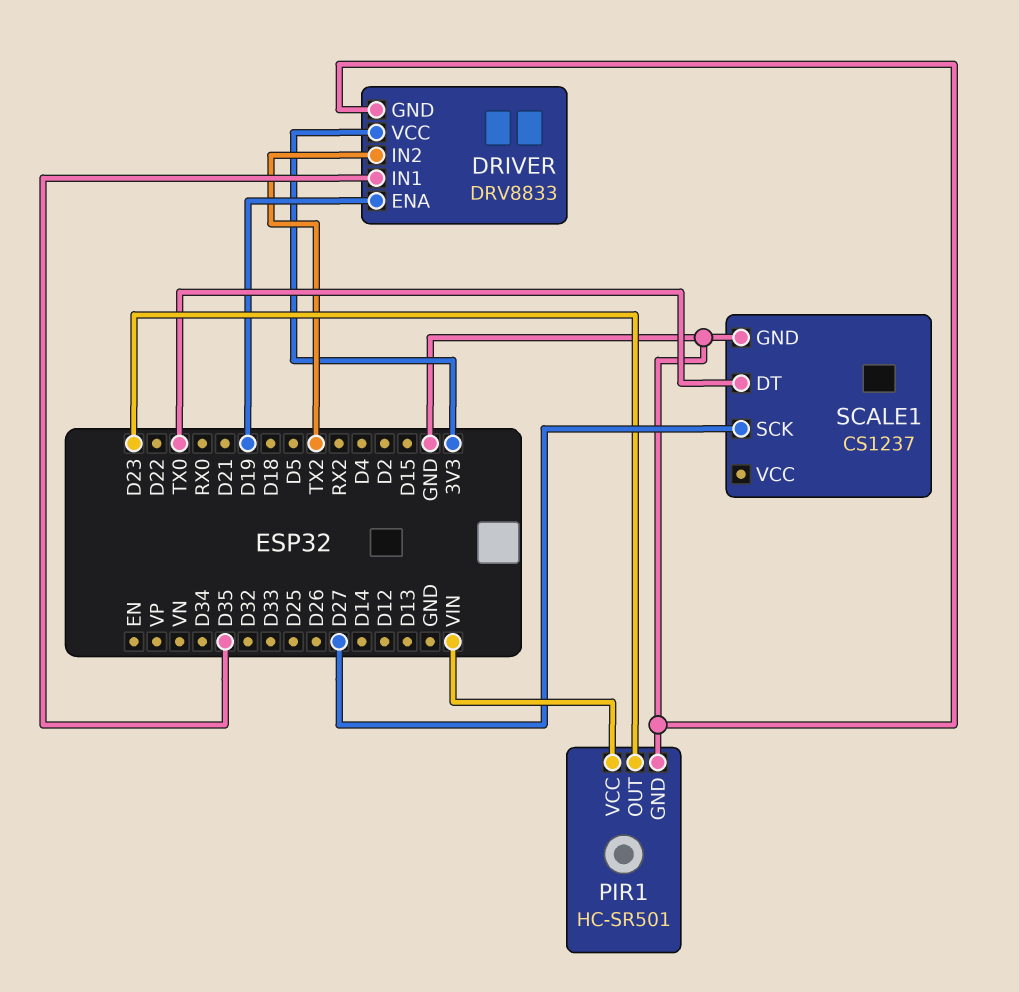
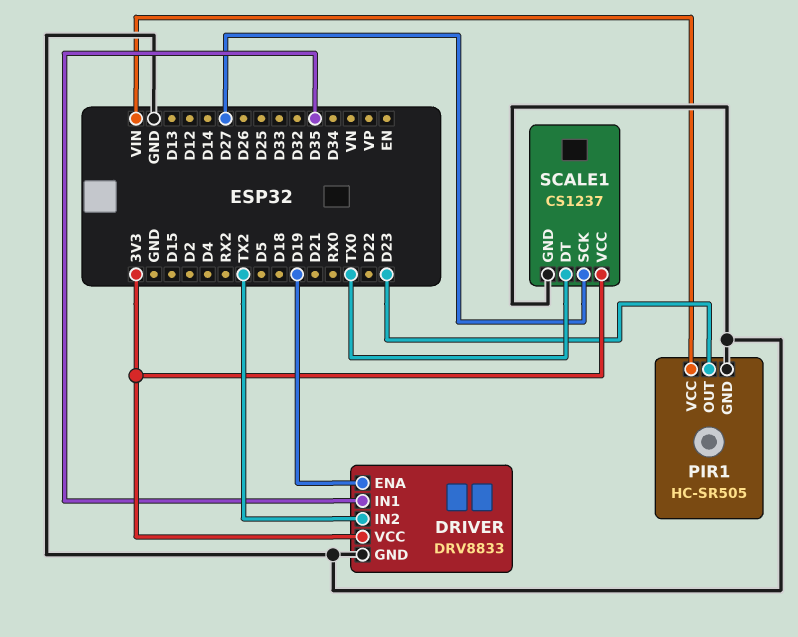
PIR1: HC-SR501 -> HC-SR505
SCALE1 pin VCC: none -> 3V3

